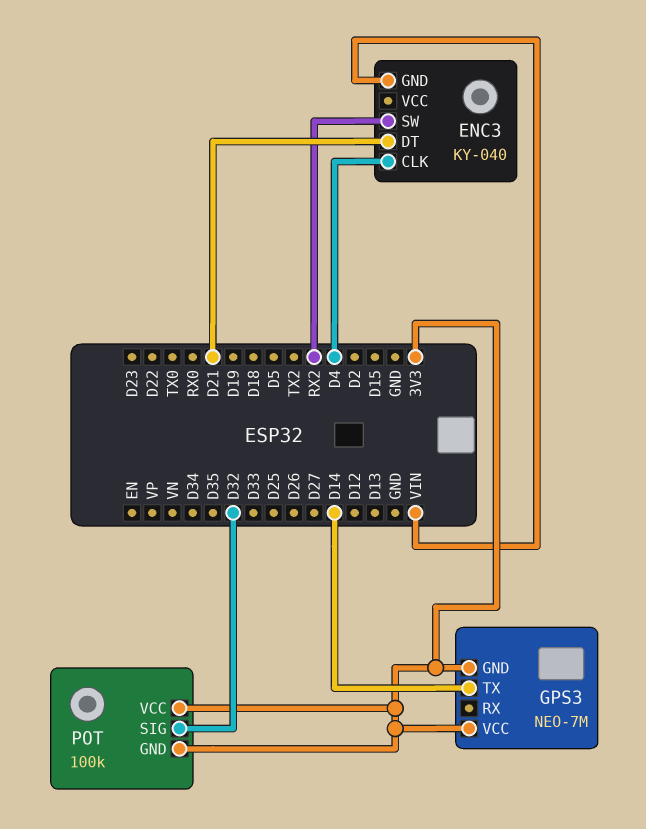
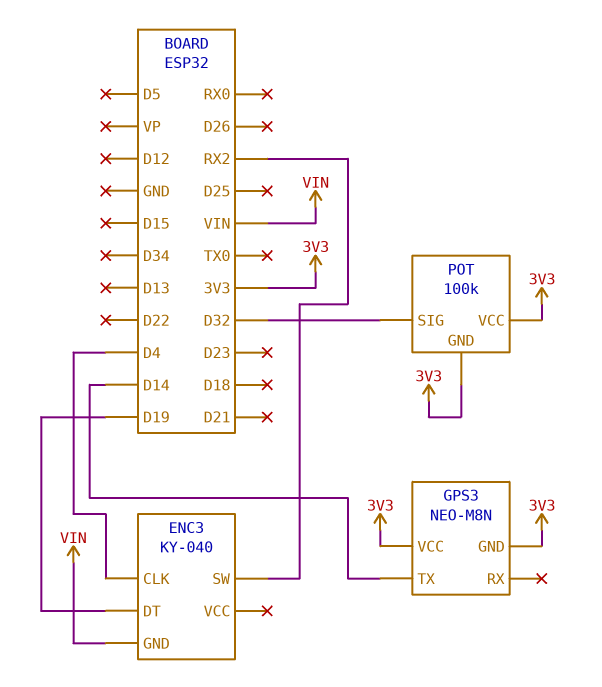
ENC3 pin DT: D21 -> D19
GPS3: NEO-7M -> NEO-M8N

